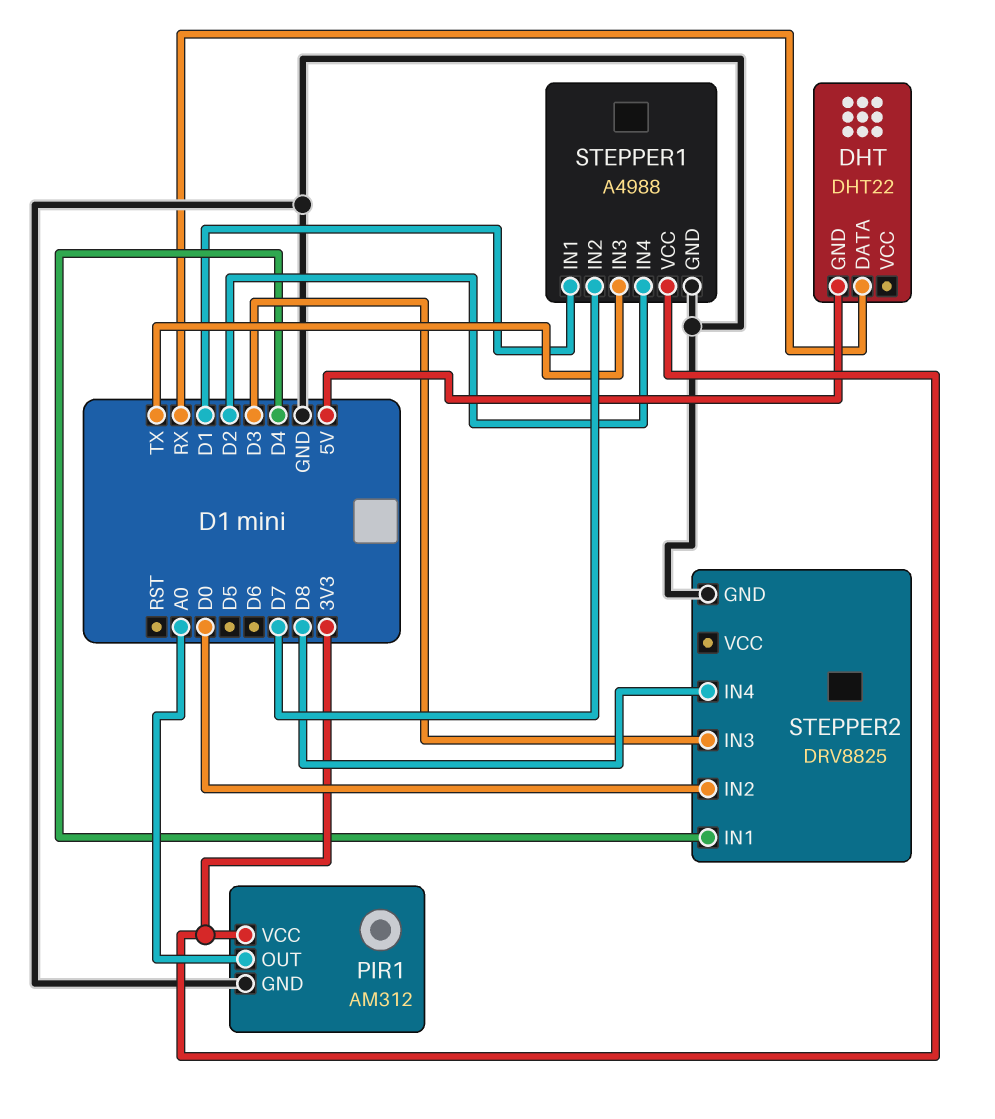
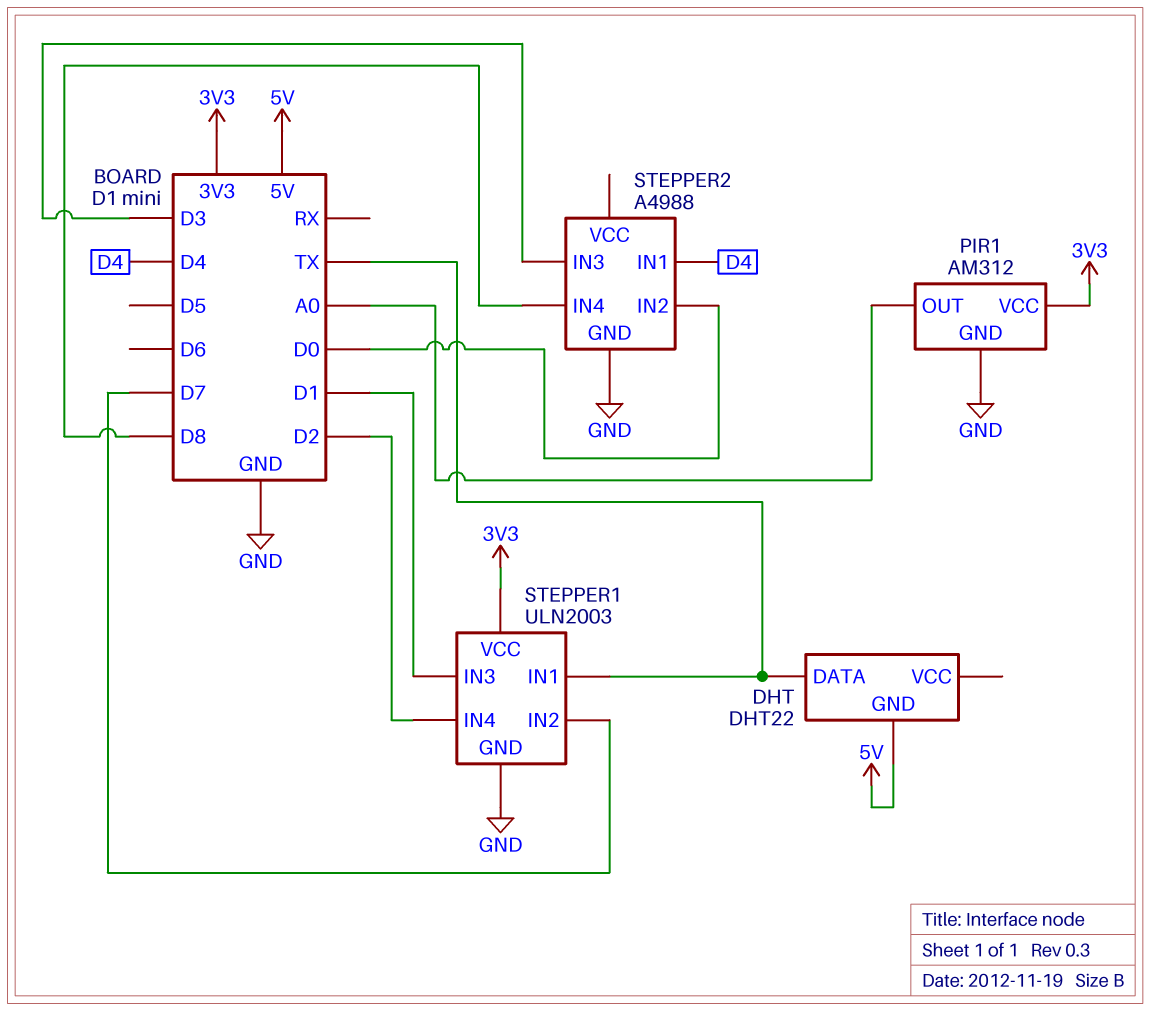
DHT pin DATA: RX -> TX
STEPPER1: A4988 -> ULN2003
STEPPER1 pin IN1: D1 -> TX
STEPPER1 pin IN3: TX -> D1
STEPPER2: DRV8825 -> A4988

